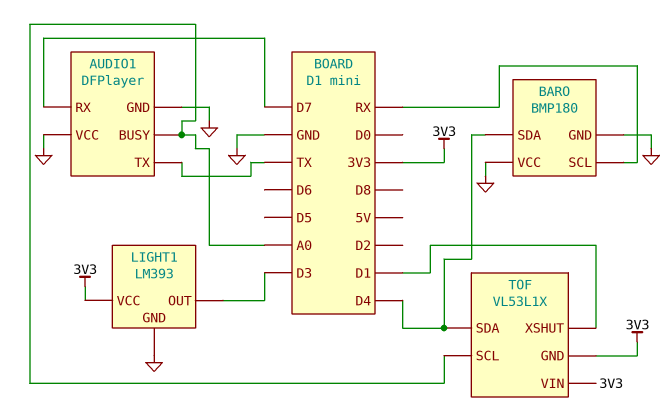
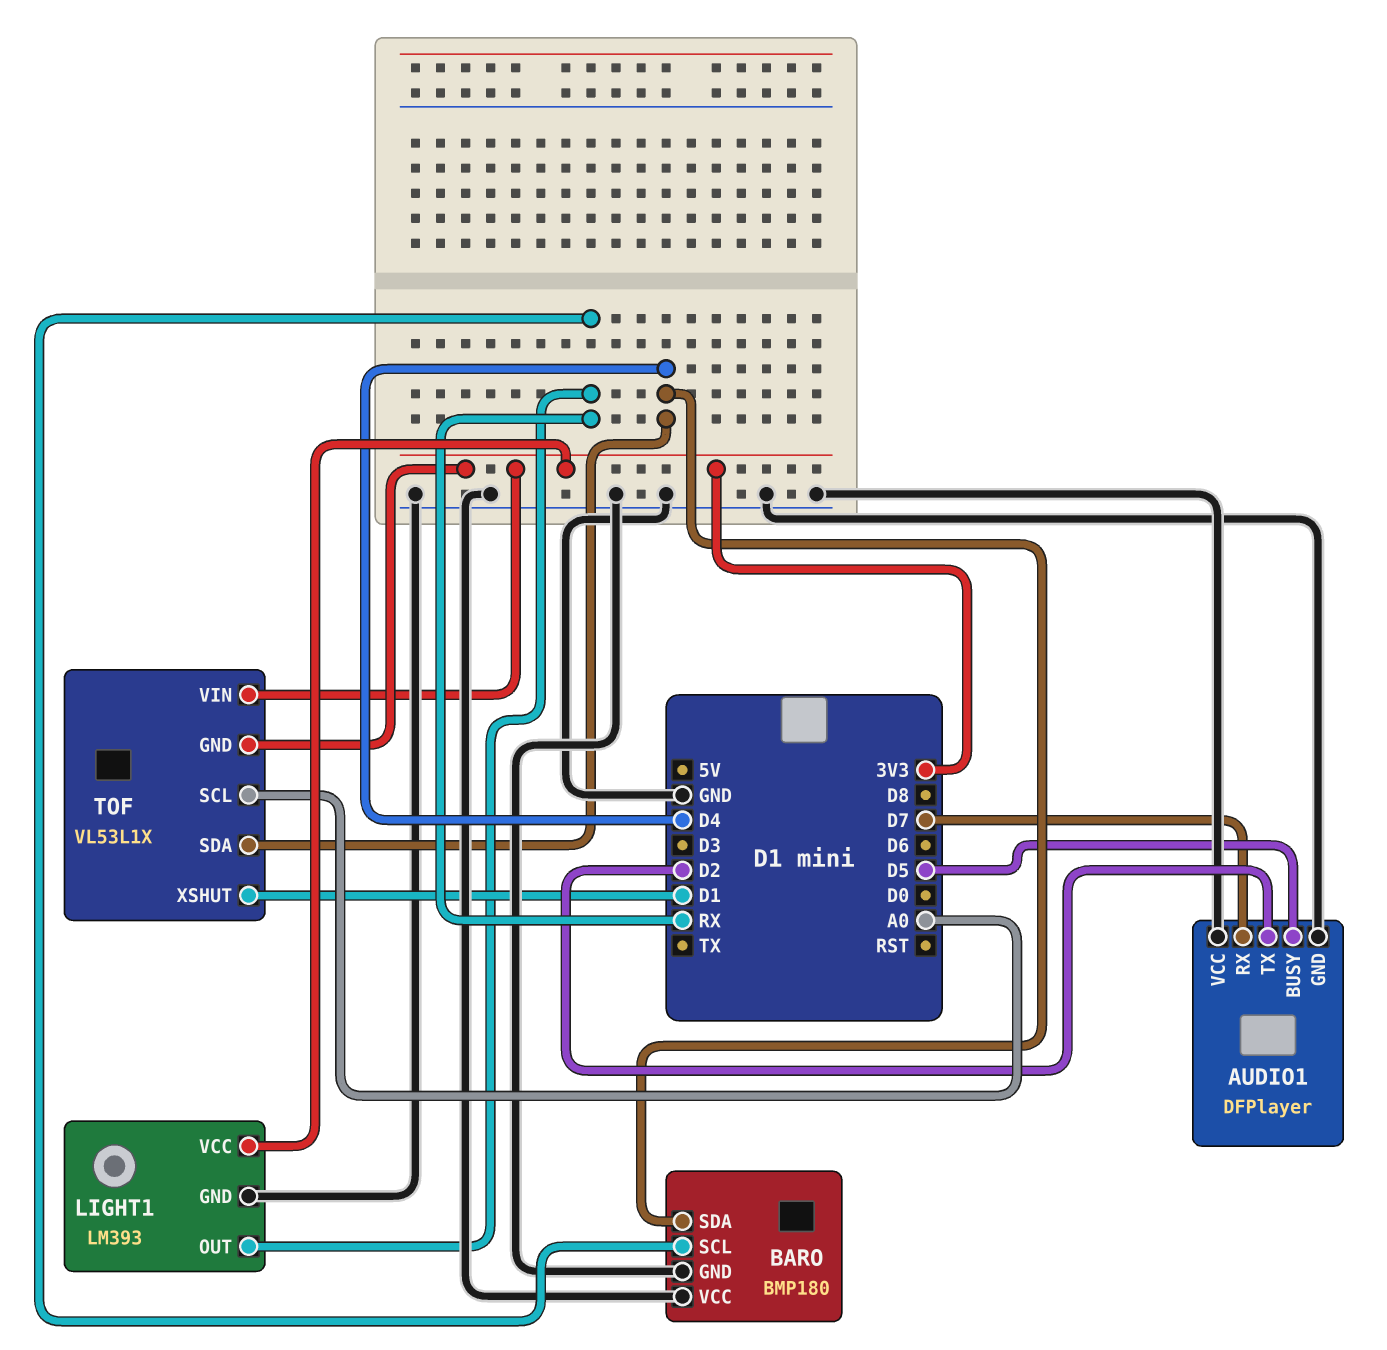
AUDIO1 pin BUSY: A0 -> D5
AUDIO1 pin TX: TX -> D2
LIGHT1 pin OUT: D3 -> RX

